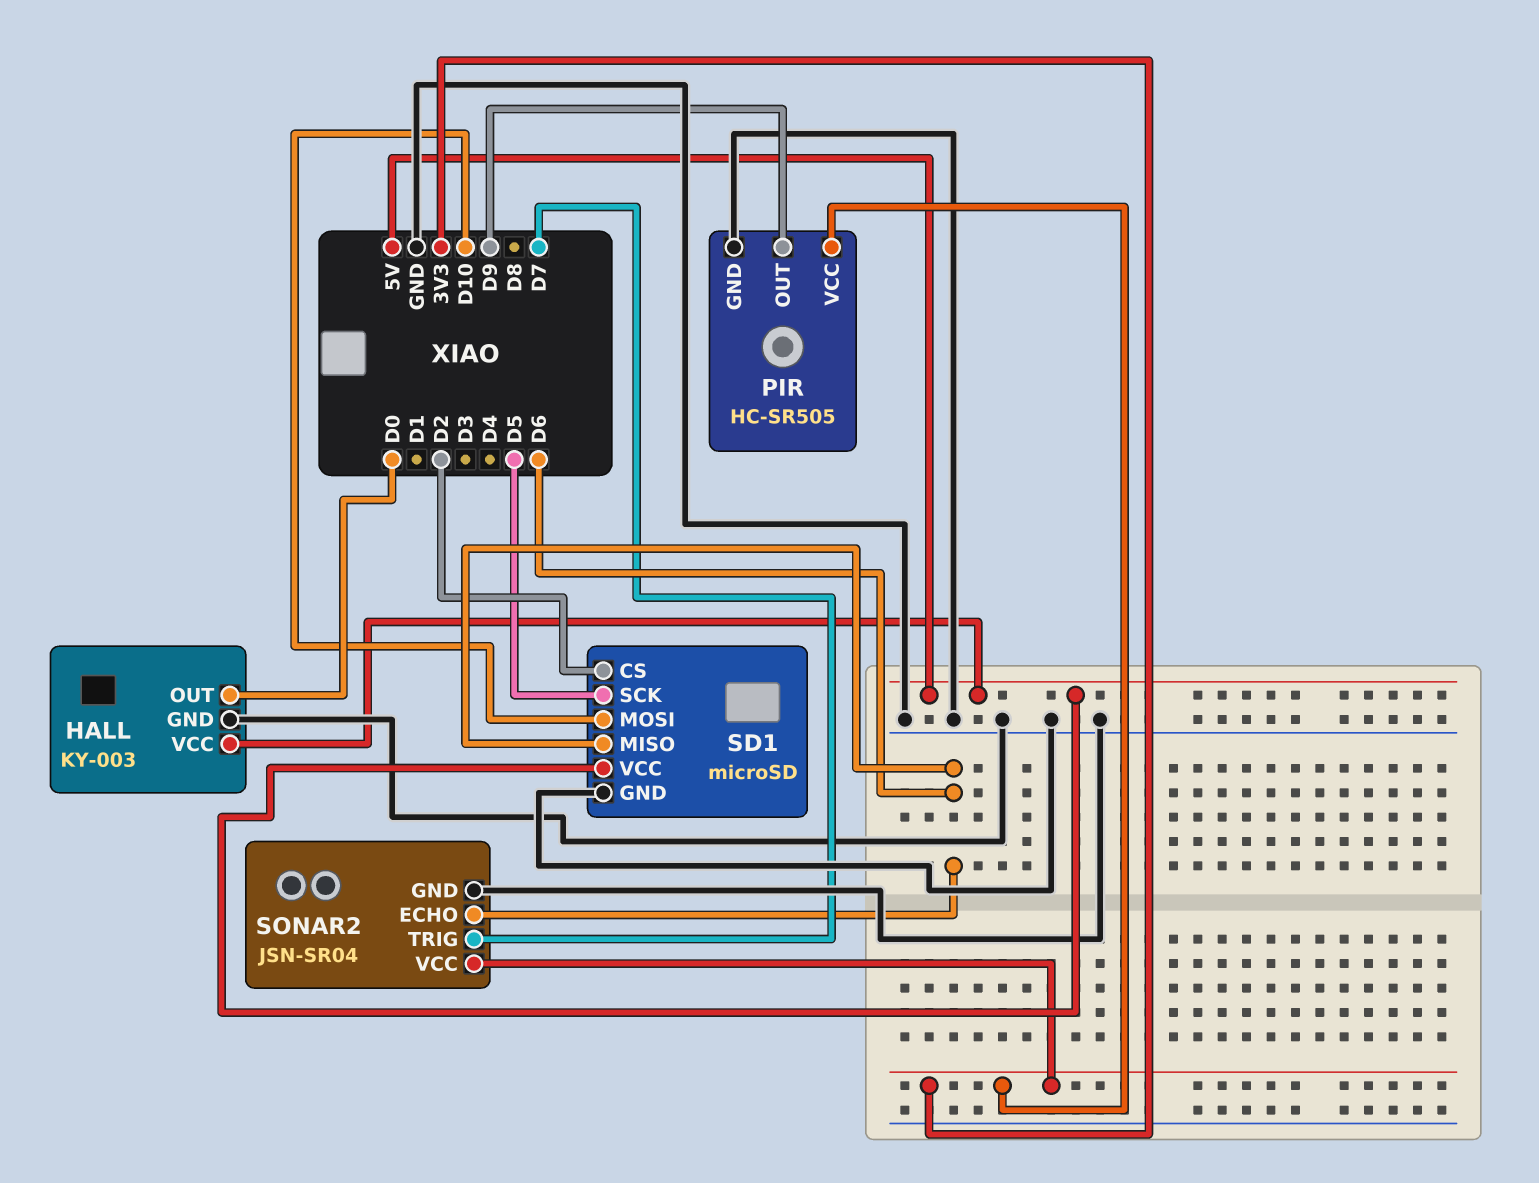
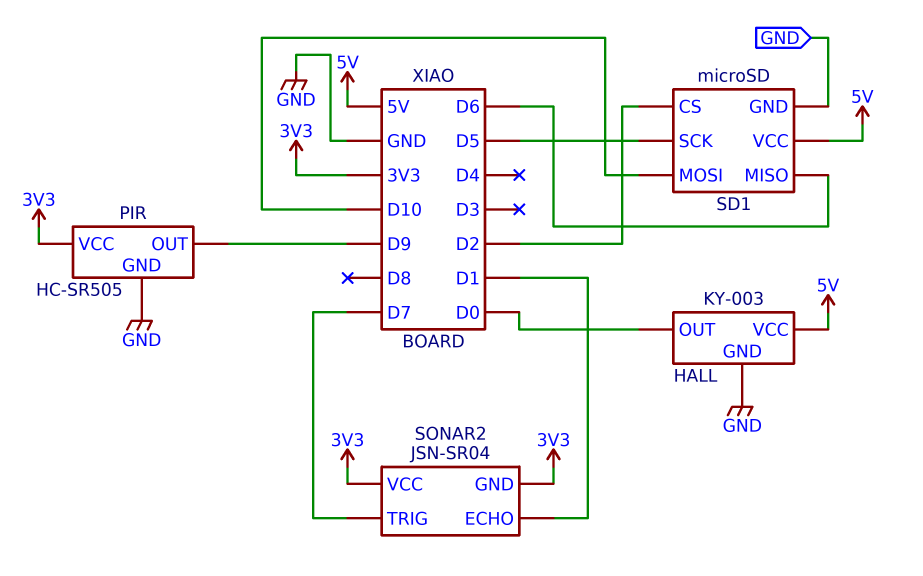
SONAR2 pin ECHO: D6 -> D1
SONAR2 pin GND: GND -> 3V3

